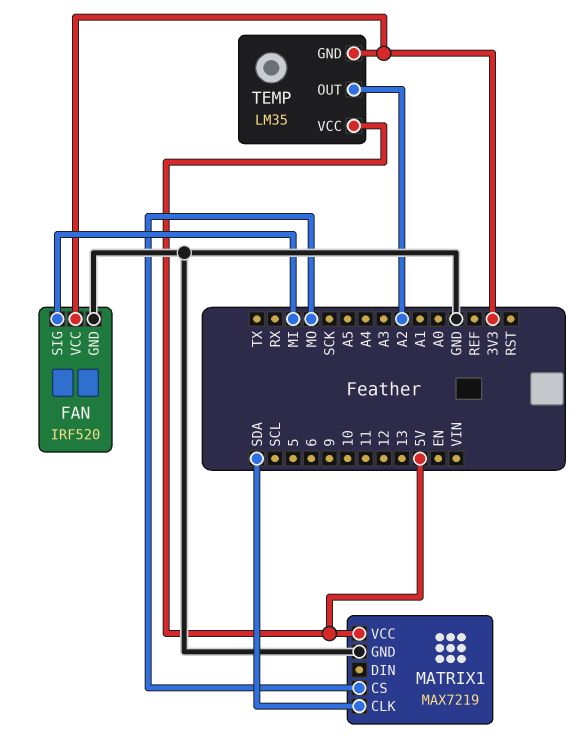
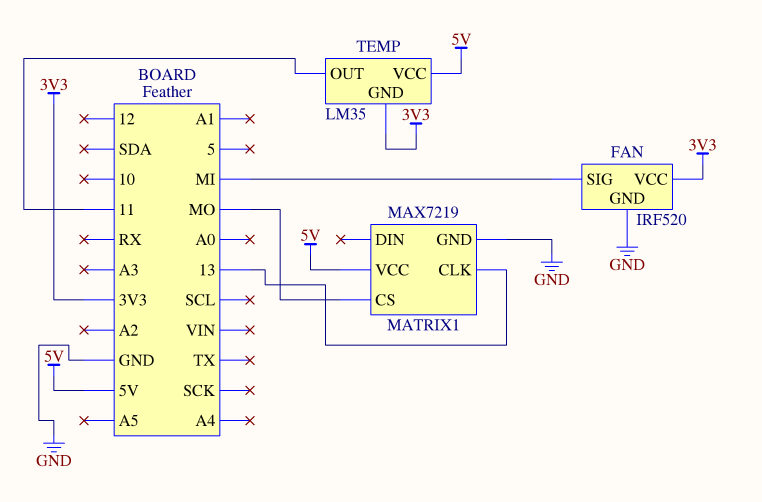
MATRIX1 pin CLK: SDA -> 13
TEMP pin OUT: A2 -> 11

